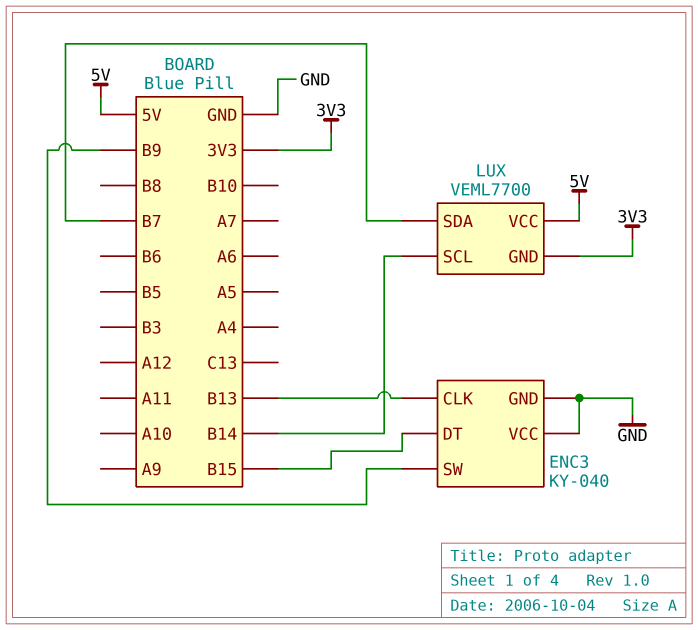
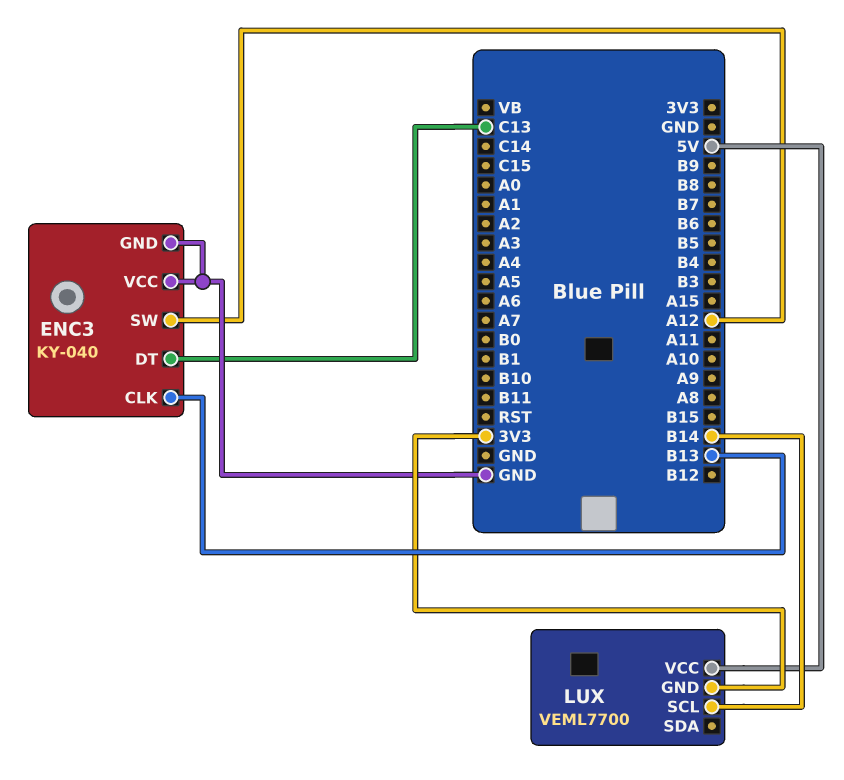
ENC3 pin DT: B15 -> C13
ENC3 pin SW: B9 -> A12
LUX pin SDA: B7 -> none

